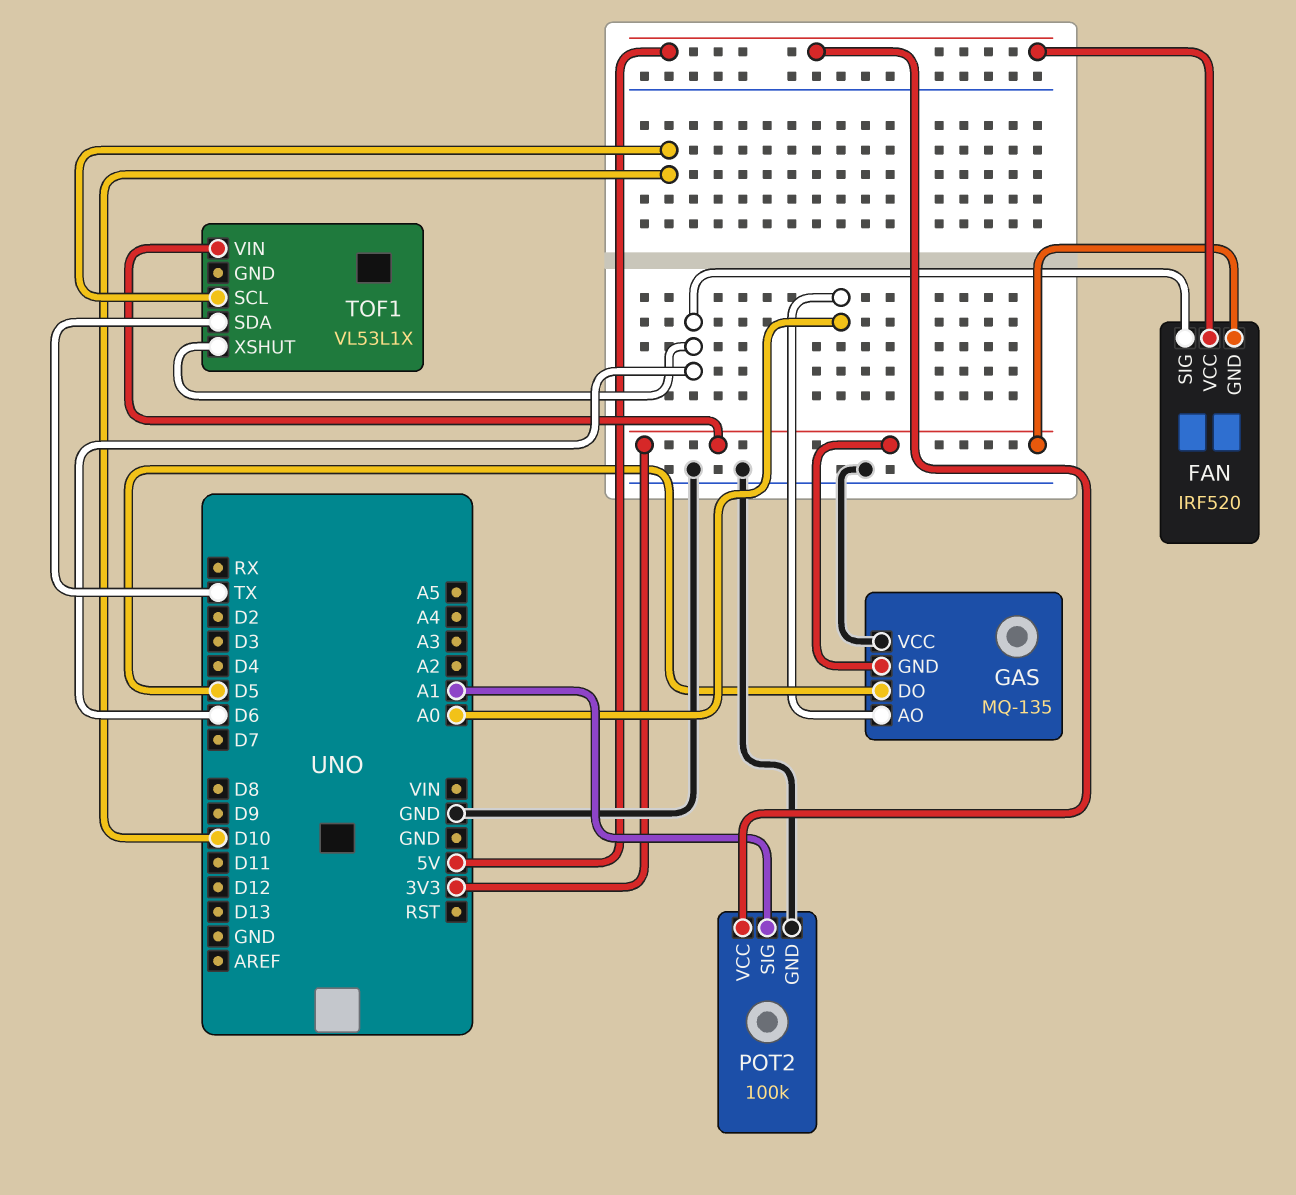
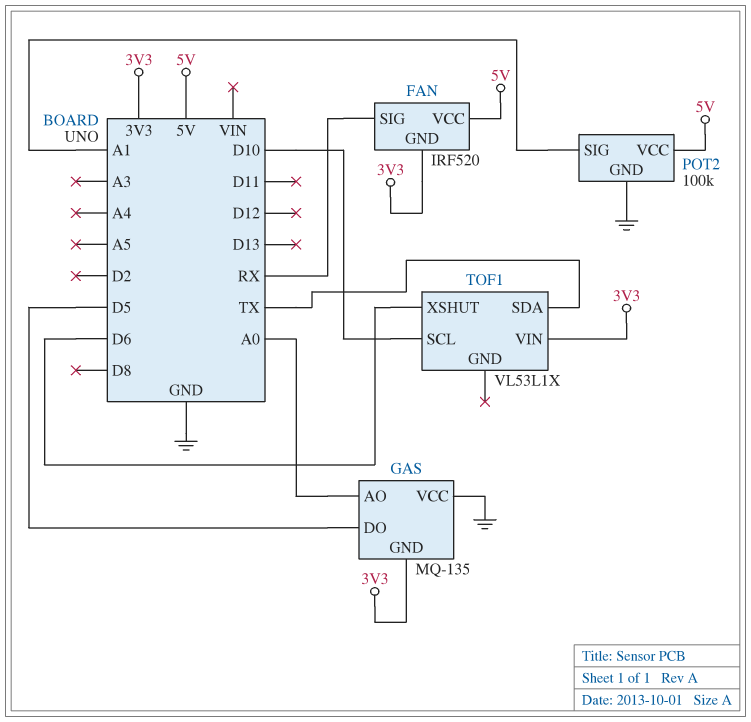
FAN pin SIG: D6 -> RX

